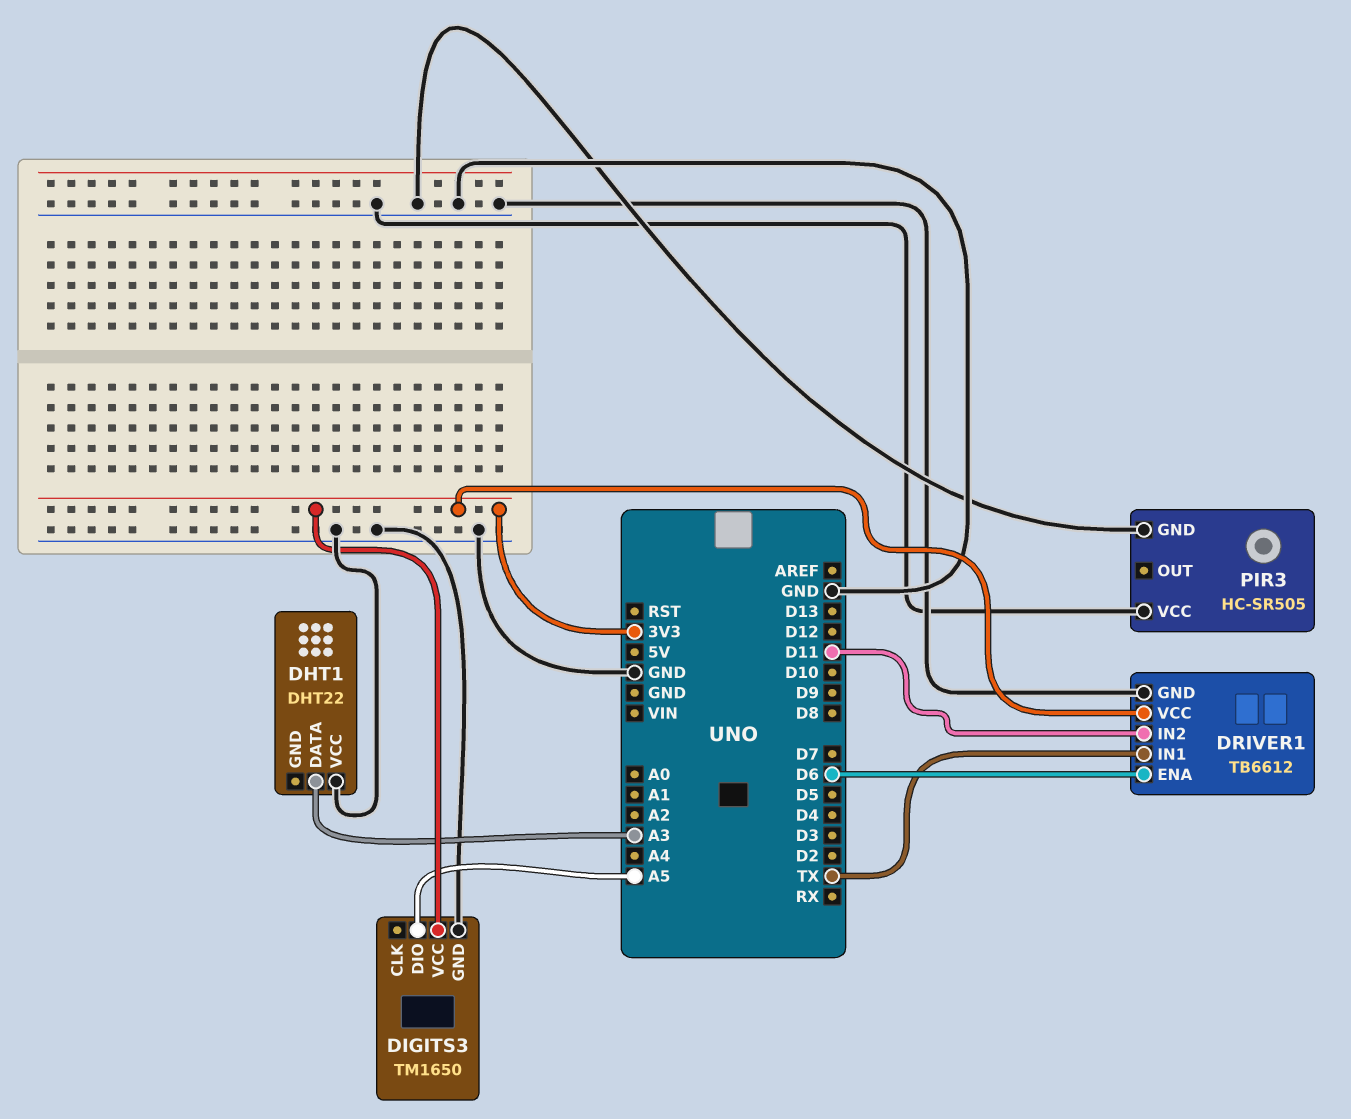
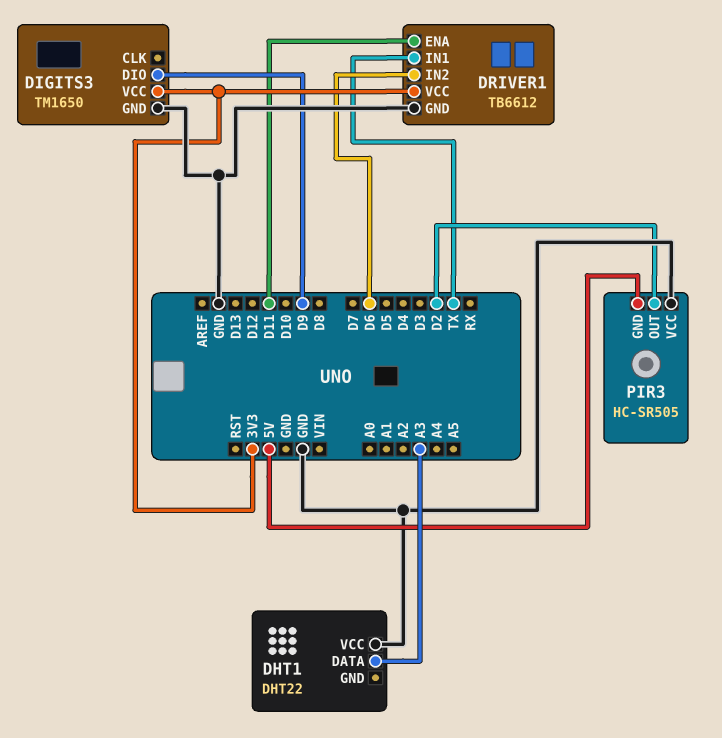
DIGITS3 pin DIO: A5 -> D9
DRIVER1 pin ENA: D6 -> D11
DRIVER1 pin IN2: D11 -> D6
PIR3 pin GND: GND -> 5V
PIR3 pin OUT: none -> D2

